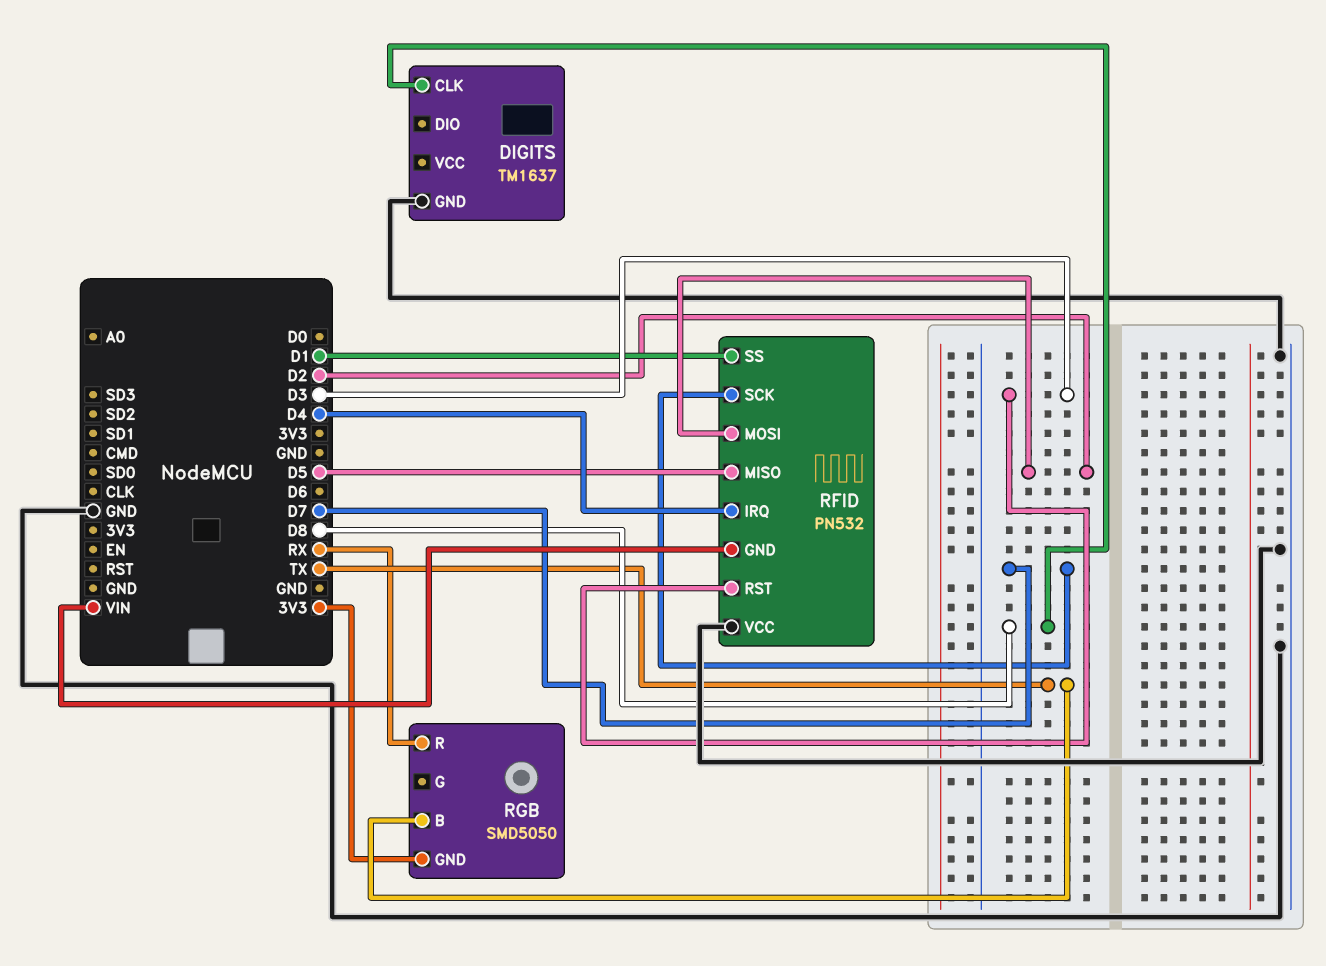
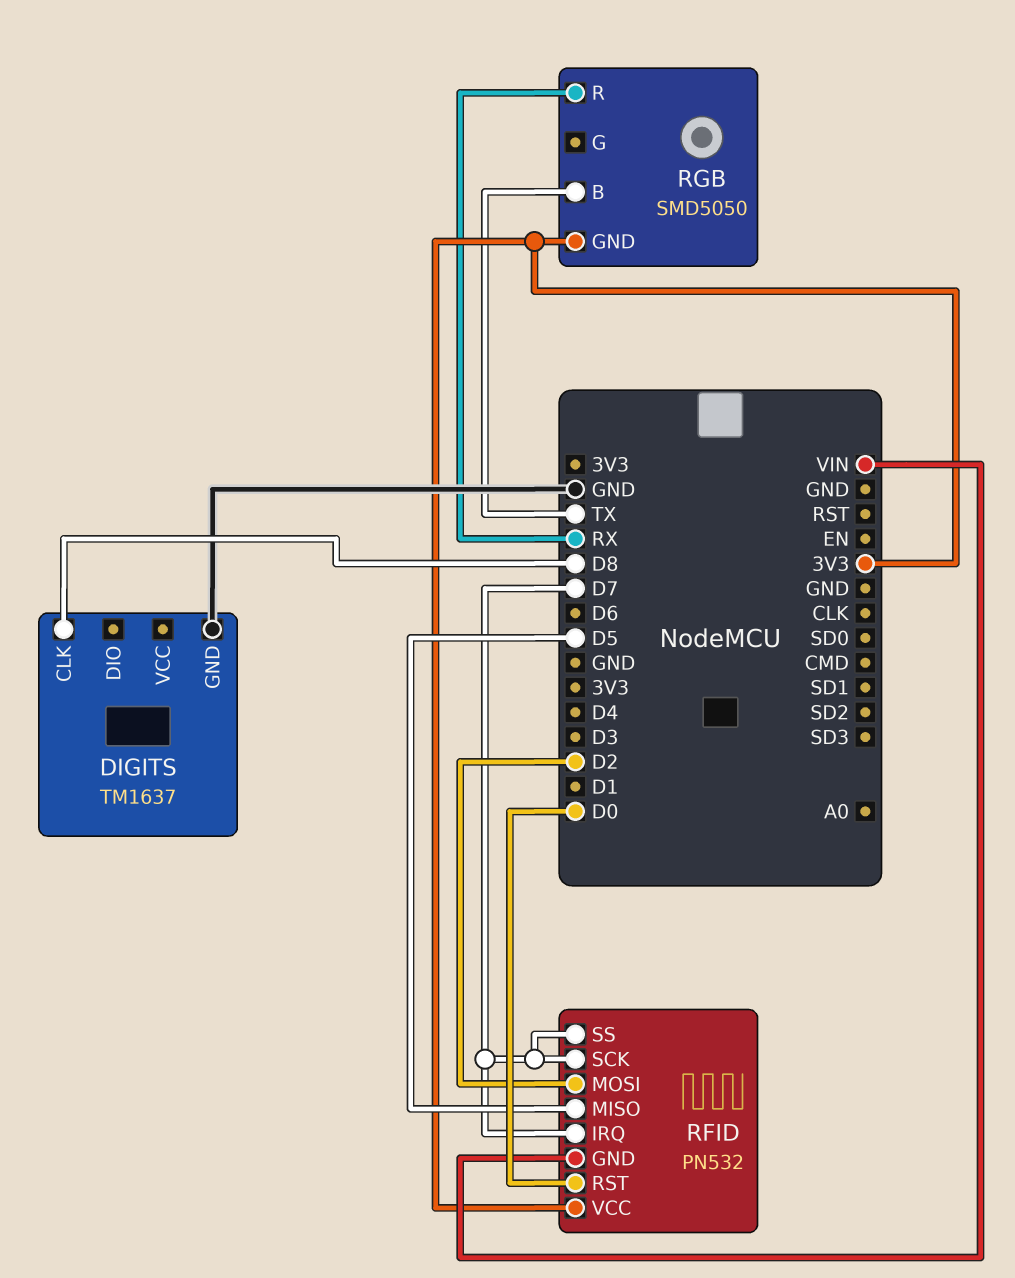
RFID pin IRQ: D4 -> D7
RFID pin RST: D3 -> D0
RFID pin SS: D1 -> D7
RFID pin VCC: GND -> 3V3

